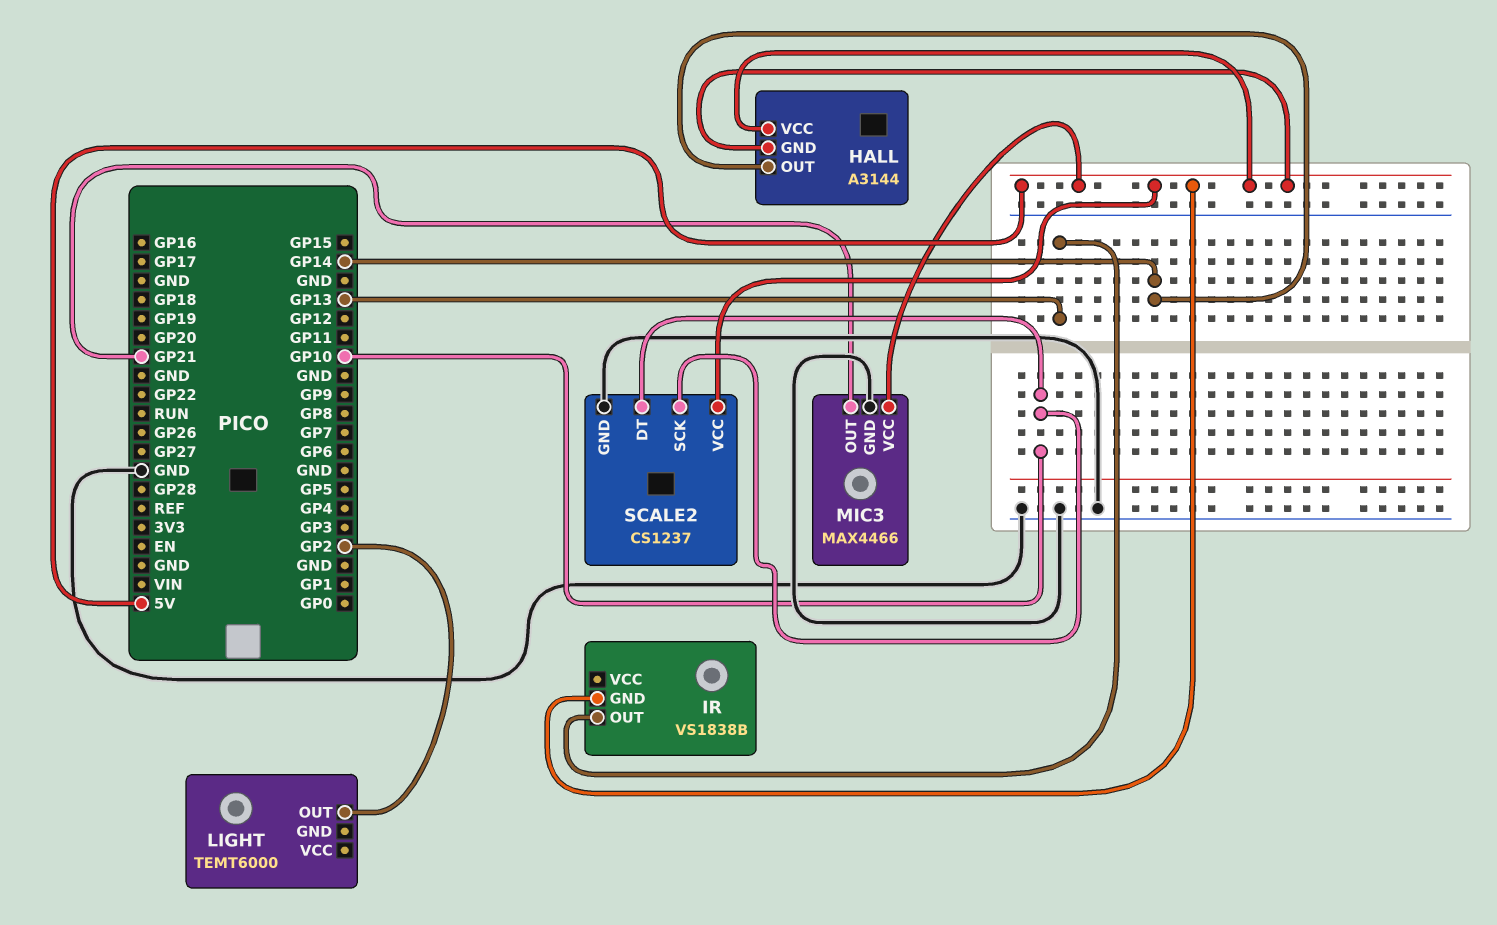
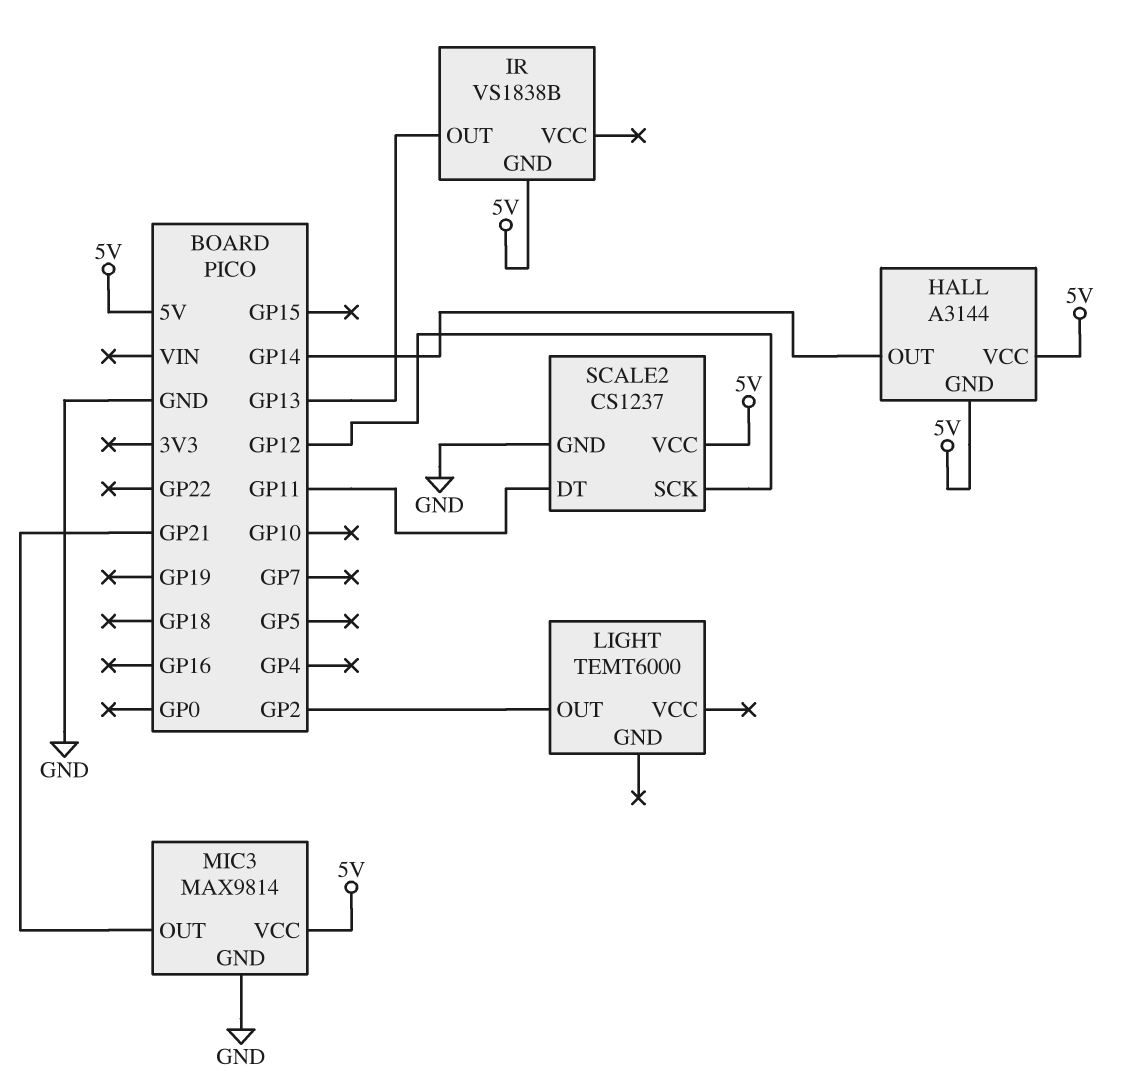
MIC3: MAX4466 -> MAX9814
SCALE2 pin DT: GP10 -> GP11
SCALE2 pin SCK: GP10 -> GP12

